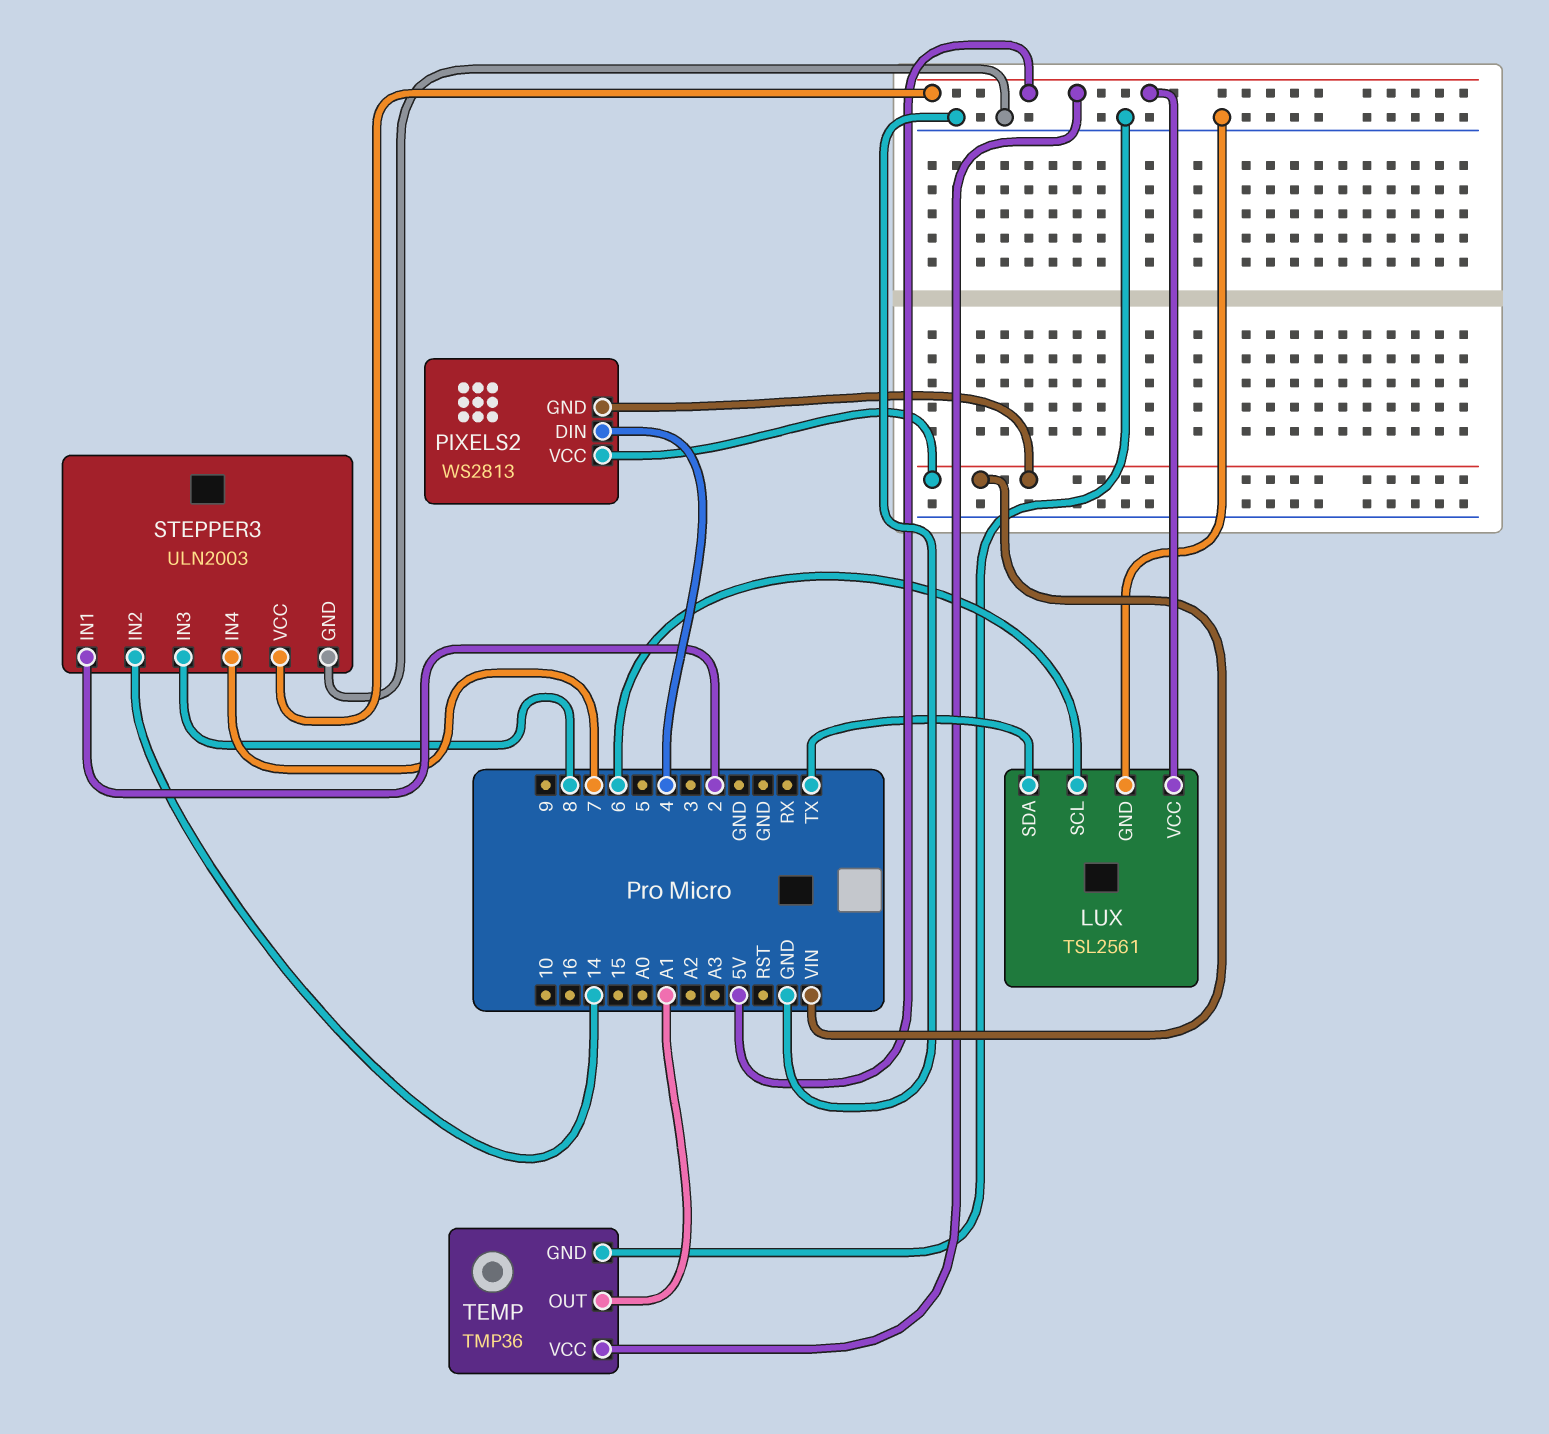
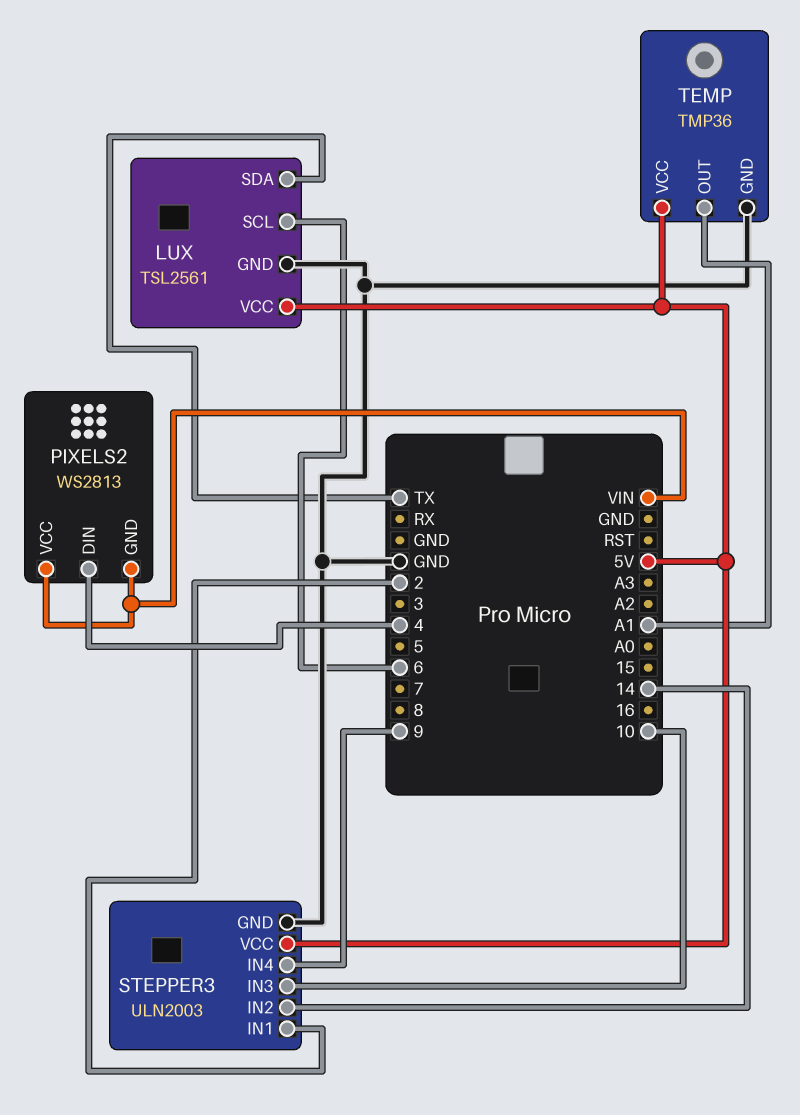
STEPPER3 pin IN3: 8 -> 10
STEPPER3 pin IN4: 7 -> 9

